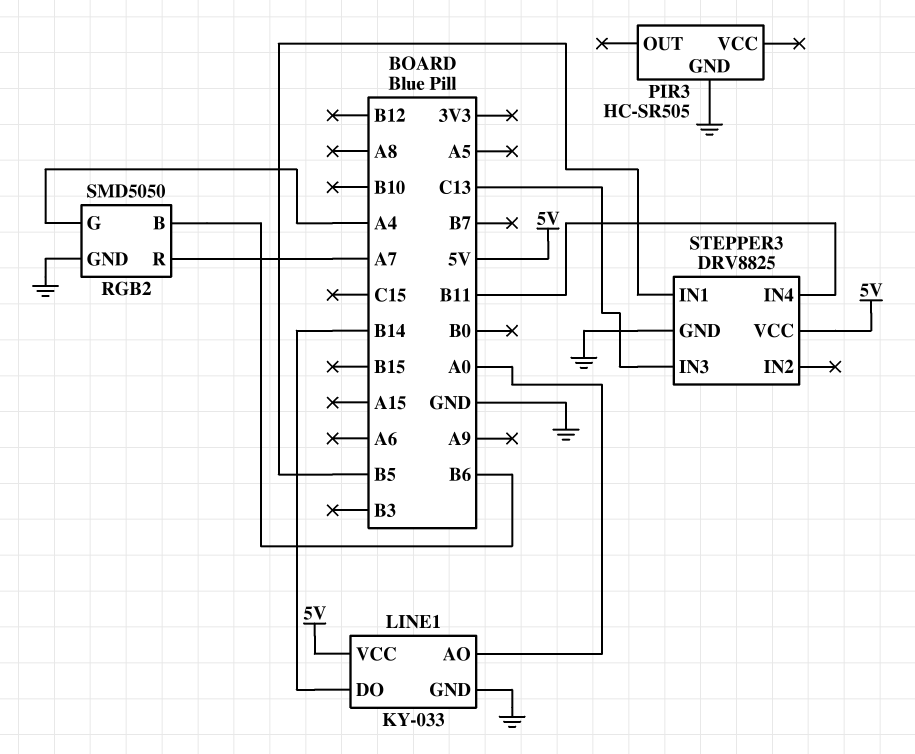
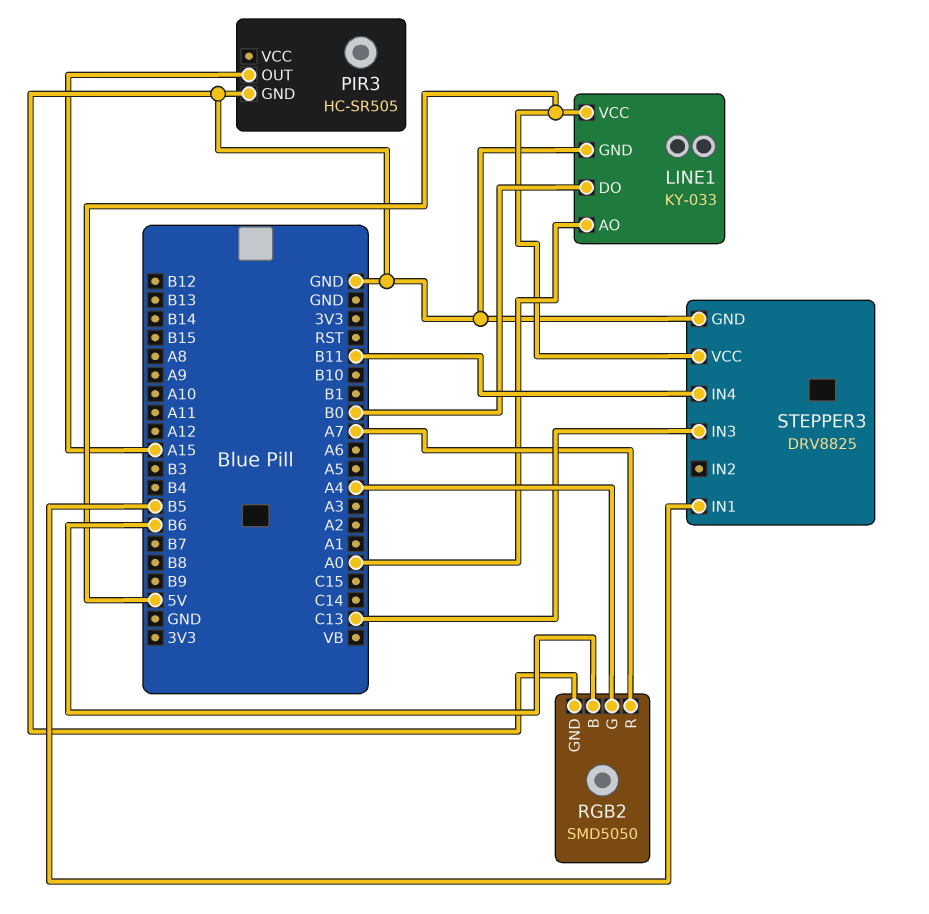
LINE1 pin DO: B14 -> B0
PIR3 pin OUT: none -> A15

